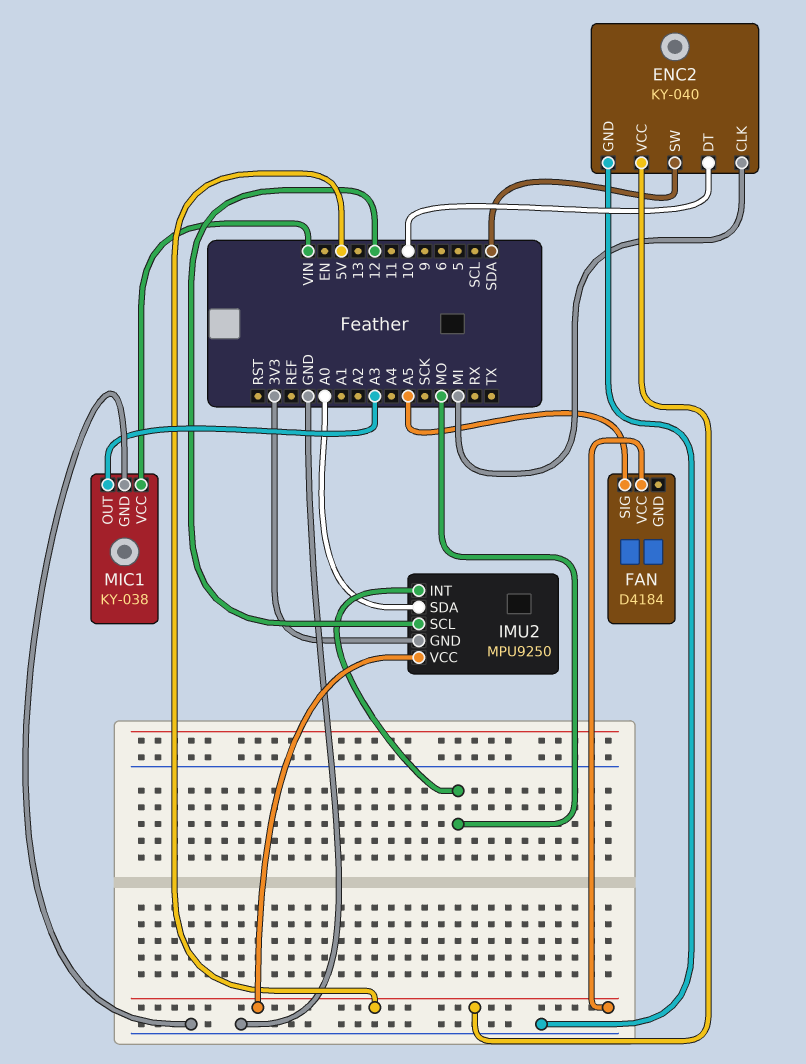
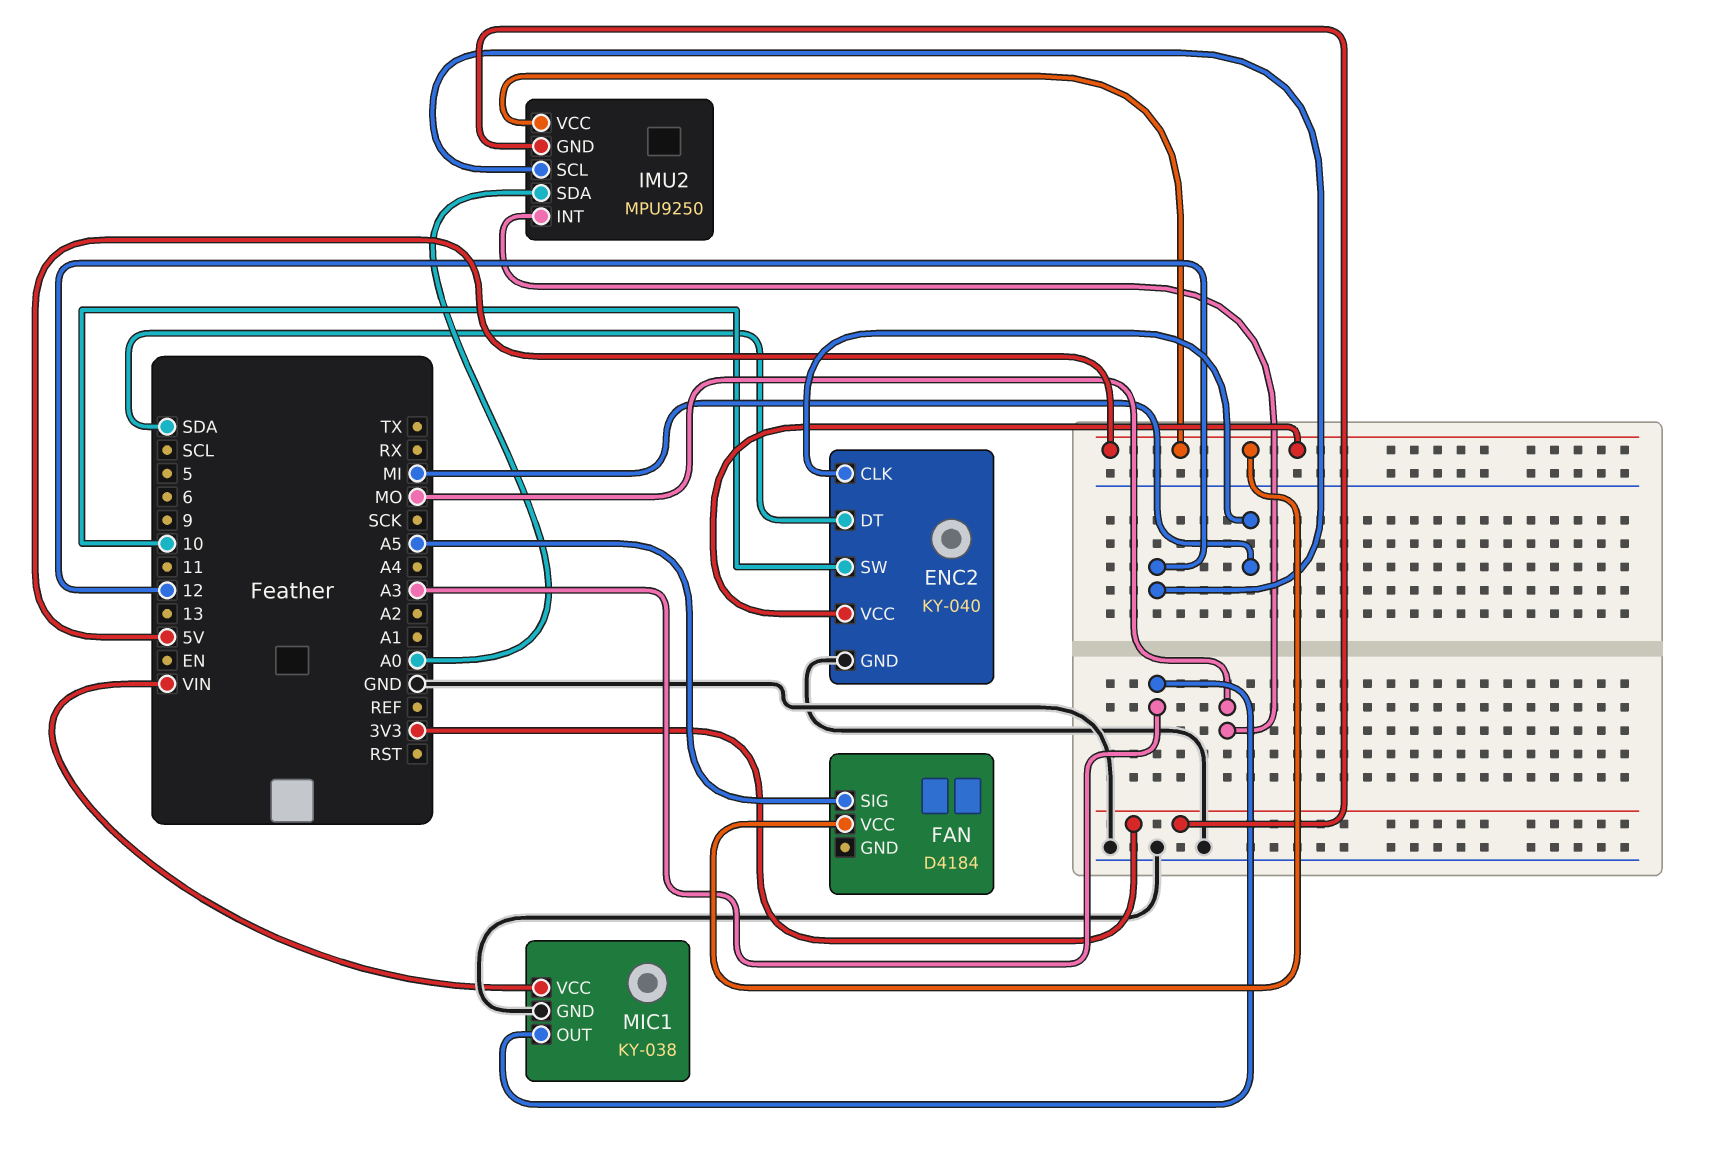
ENC2 pin DT: 10 -> SDA
ENC2 pin SW: SDA -> 10

